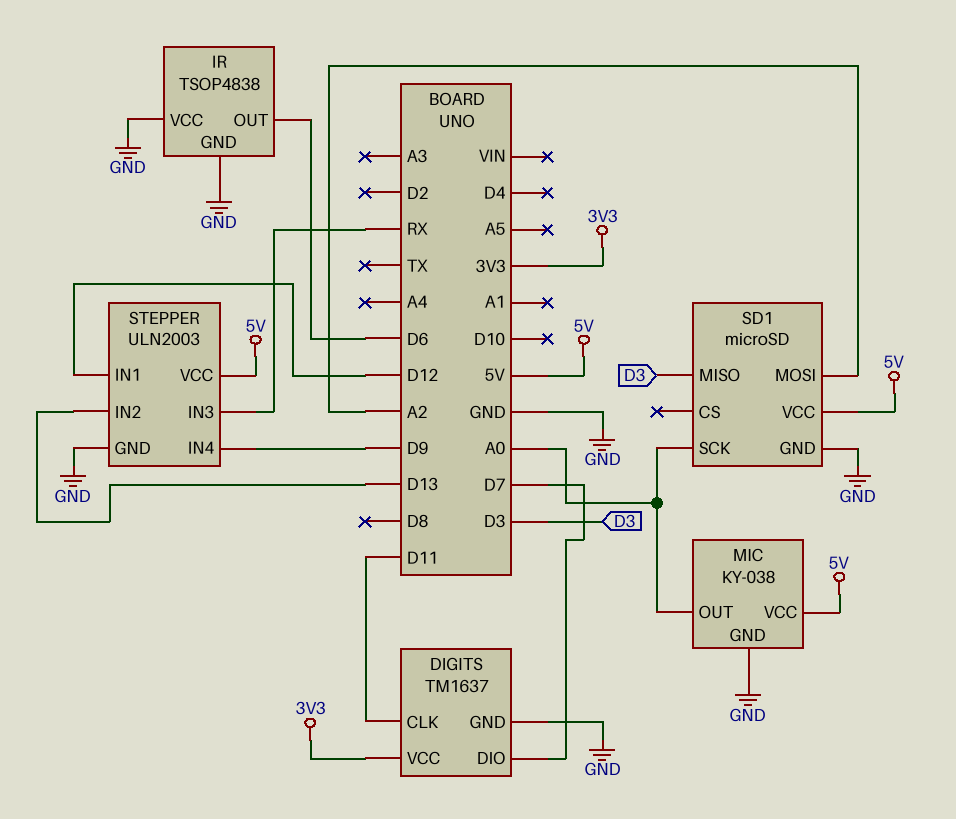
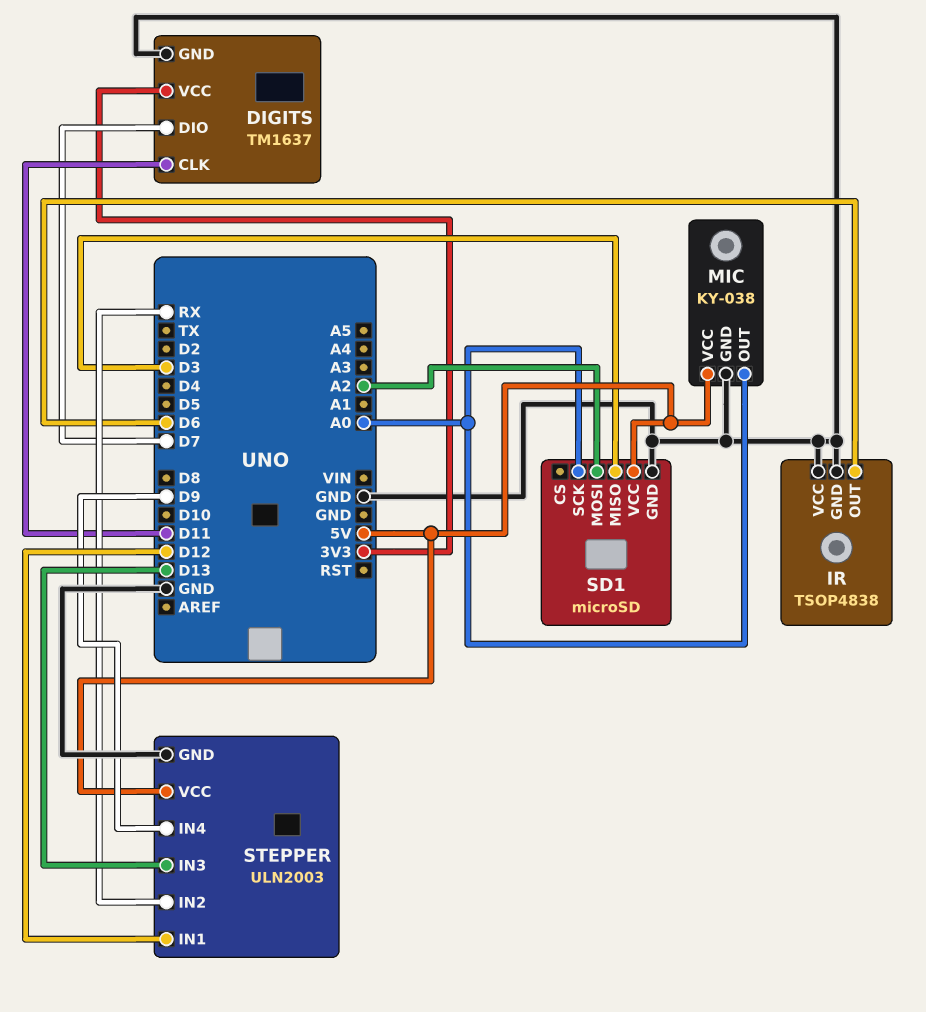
STEPPER pin IN2: D13 -> RX
STEPPER pin IN3: RX -> D13

